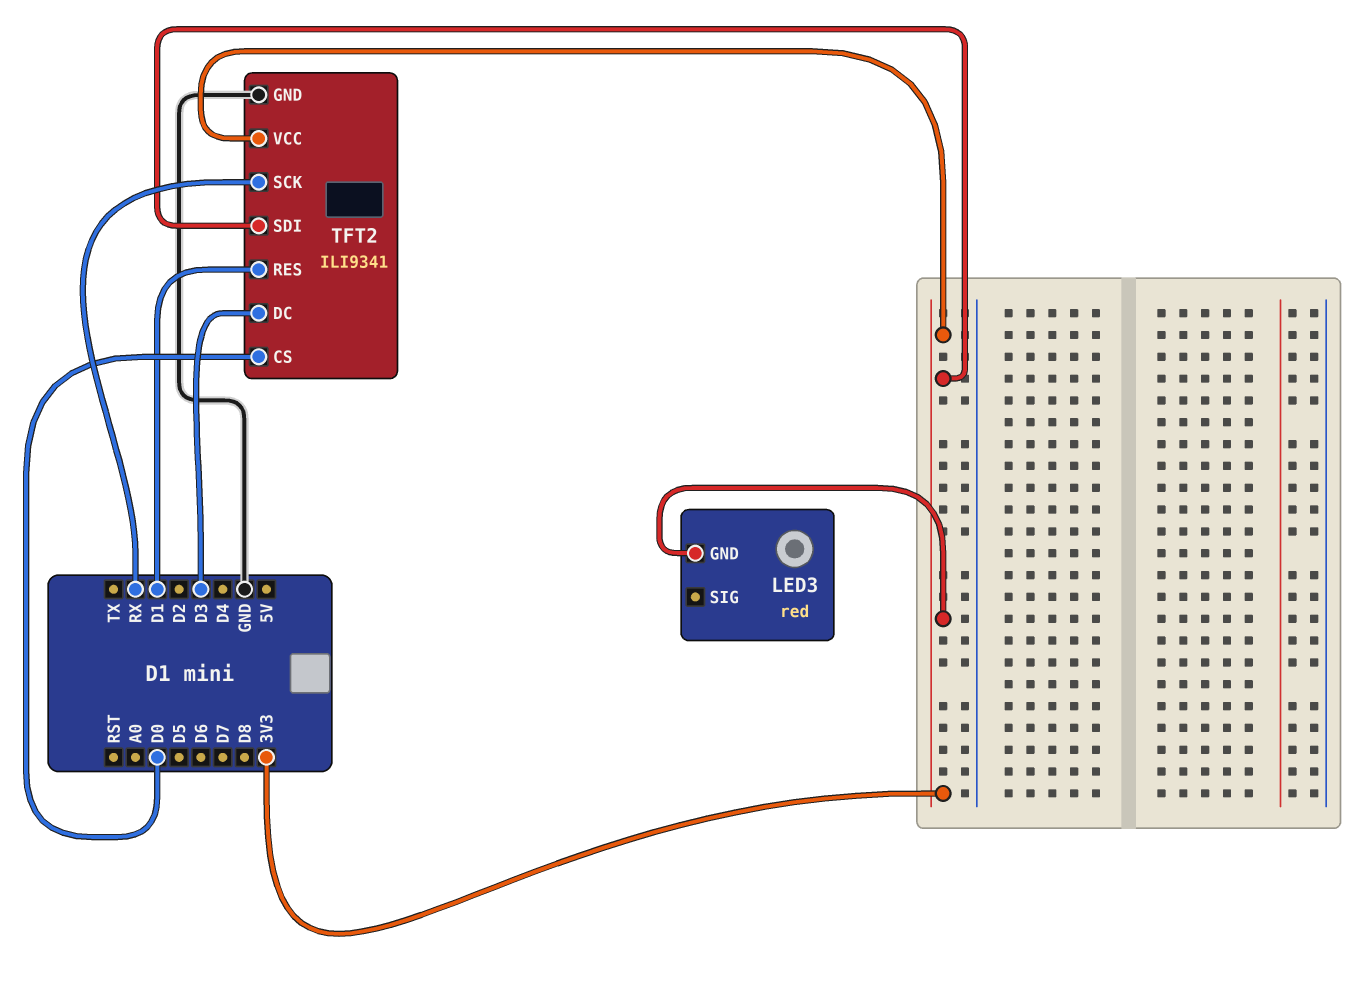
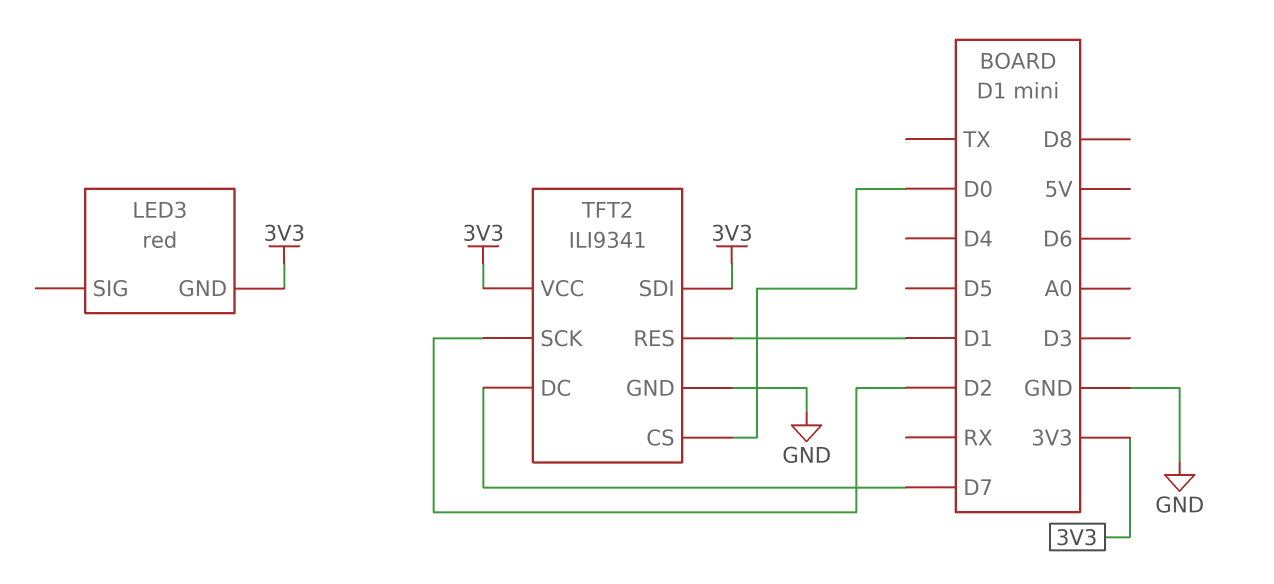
TFT2 pin DC: D3 -> D7
TFT2 pin SCK: RX -> D2

